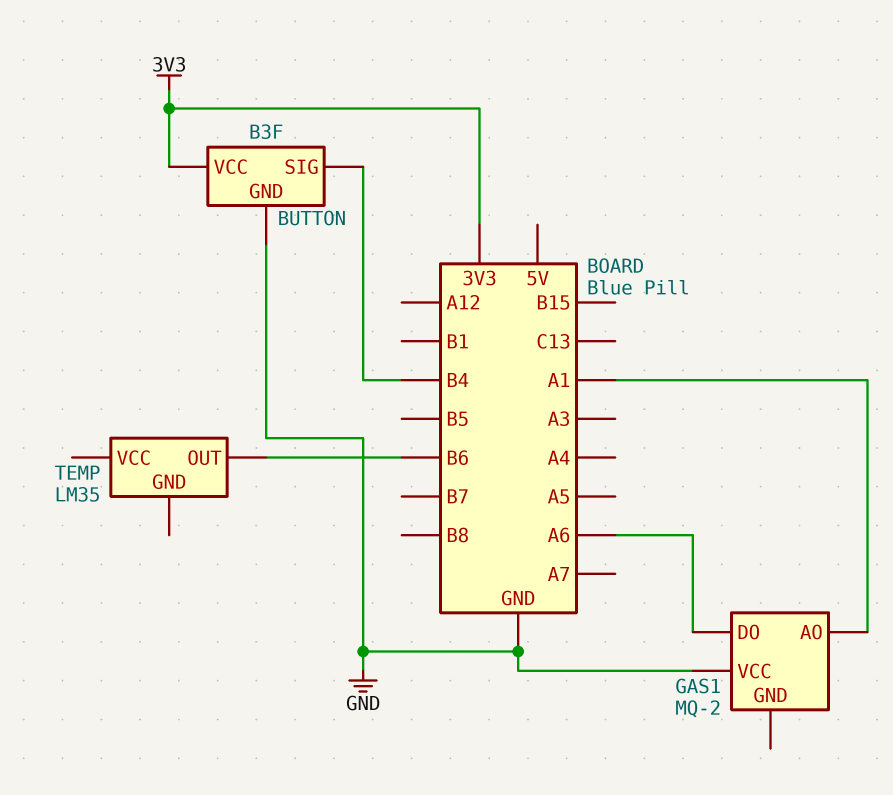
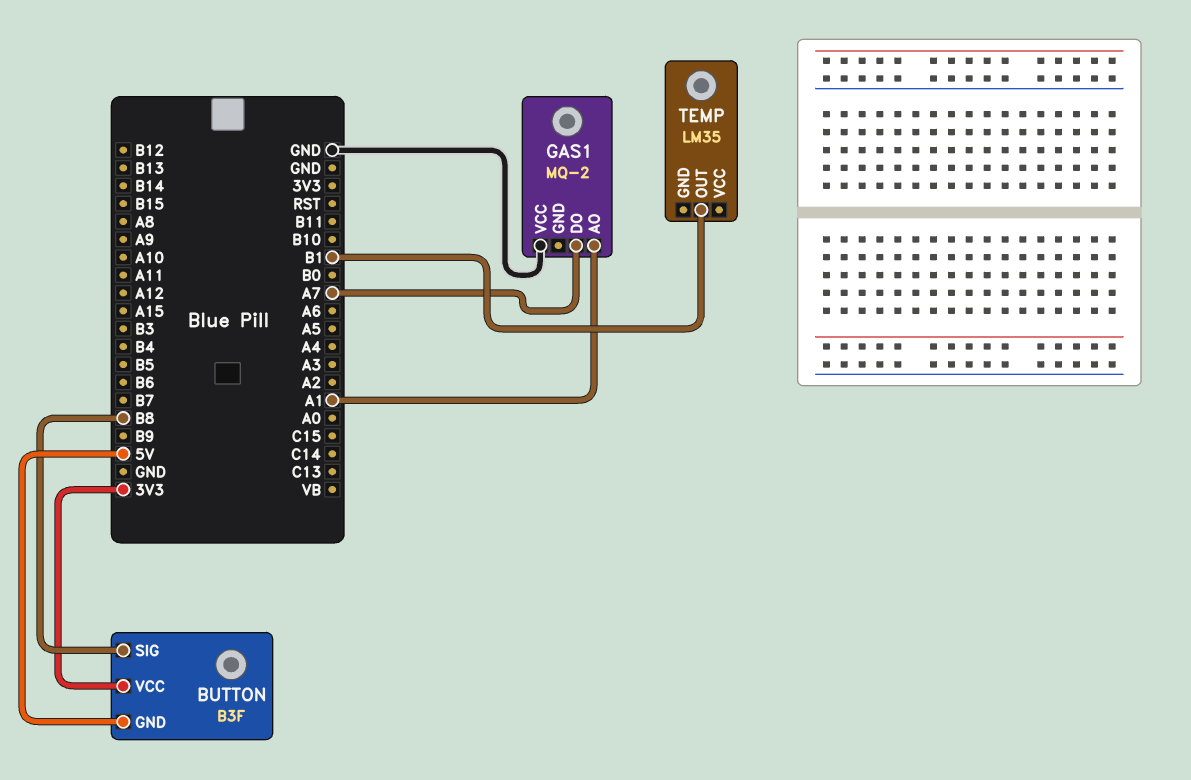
BUTTON pin GND: GND -> 5V
BUTTON pin SIG: B4 -> B8
GAS1 pin DO: A6 -> A7
TEMP pin OUT: B6 -> B1

